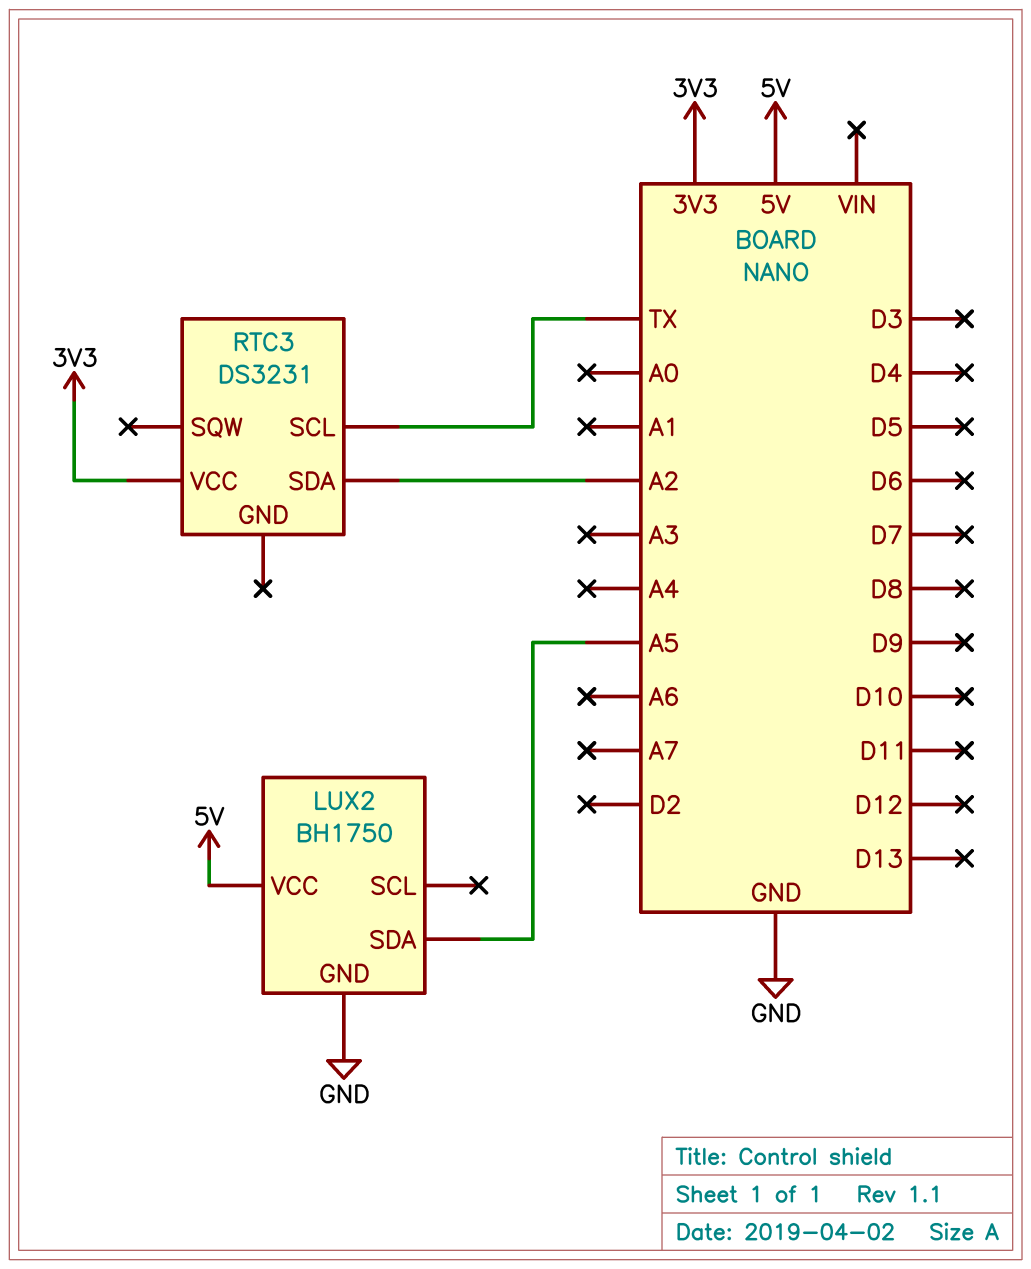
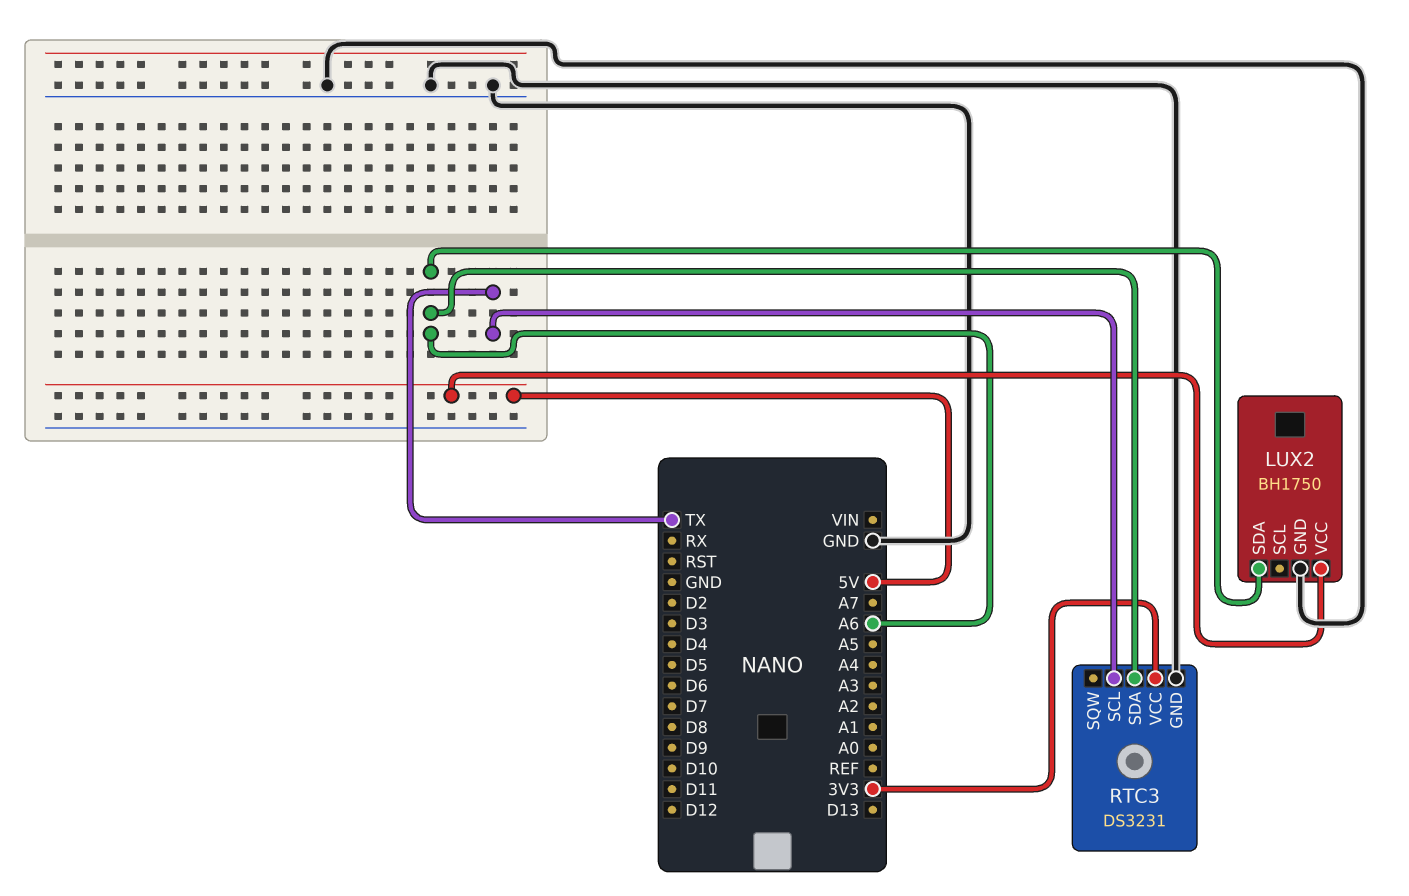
LUX2 pin SDA: A5 -> A6
RTC3 pin GND: none -> GND
RTC3 pin SDA: A2 -> A6

